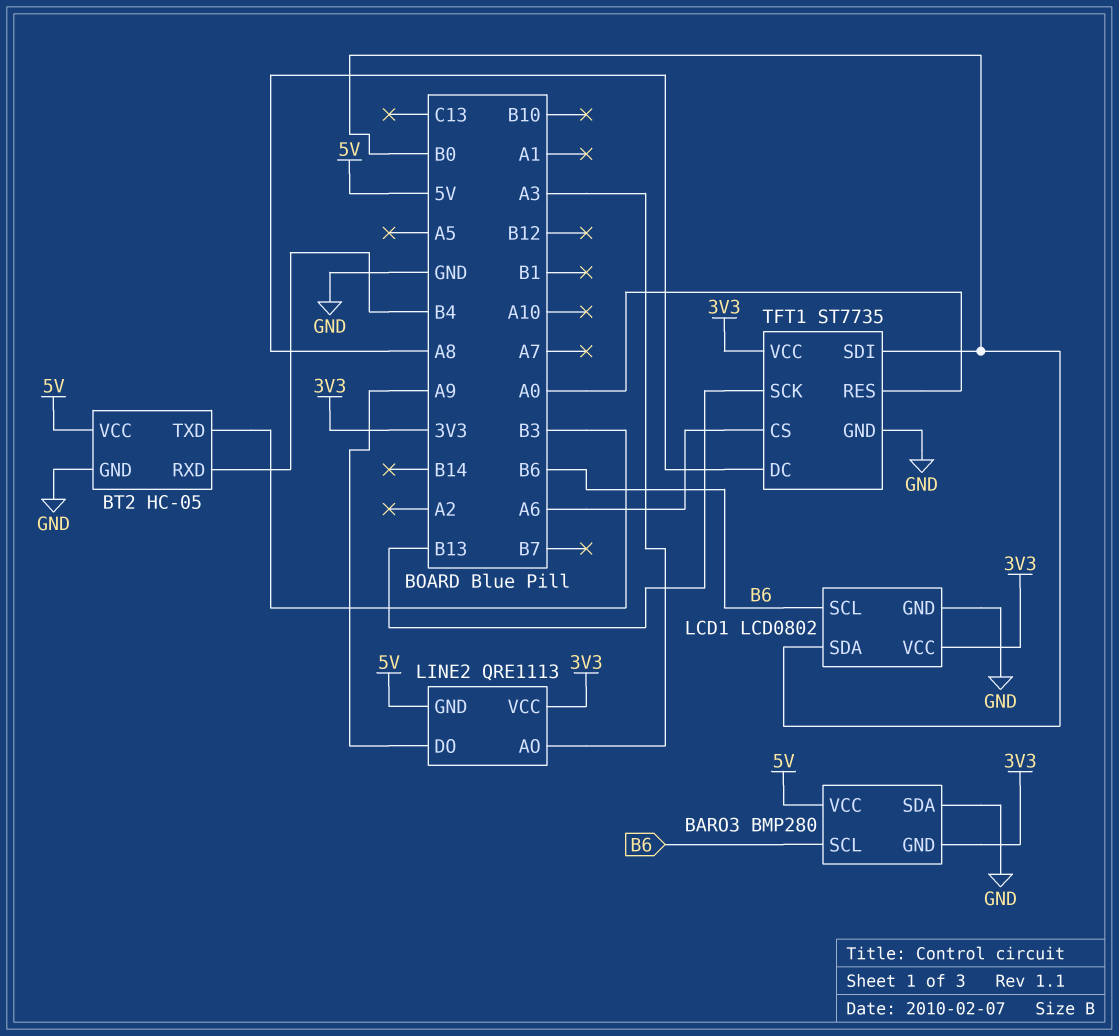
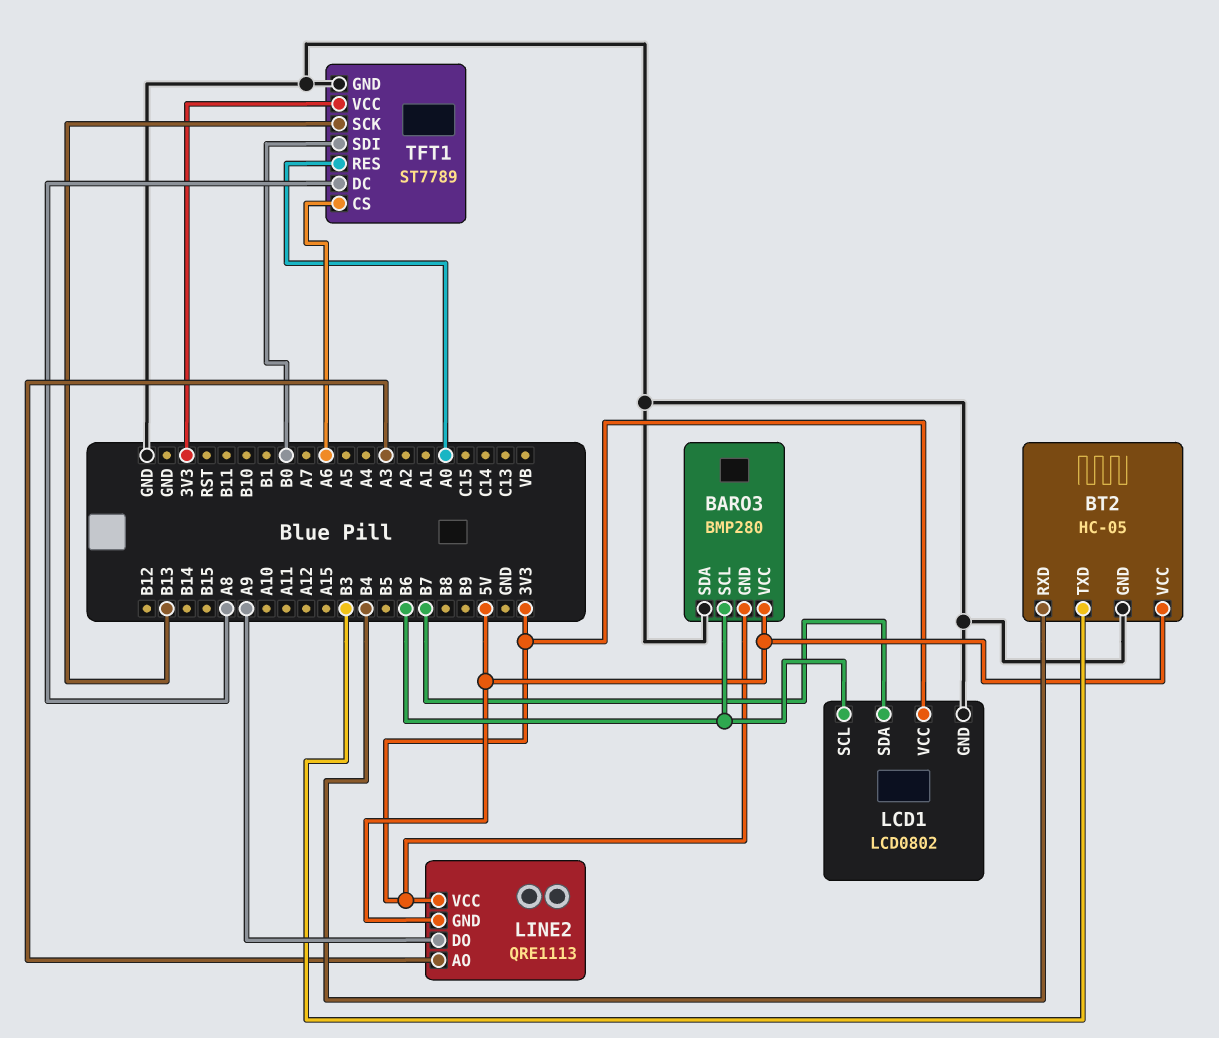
LCD1 pin SDA: B0 -> B7
TFT1: ST7735 -> ST7789

